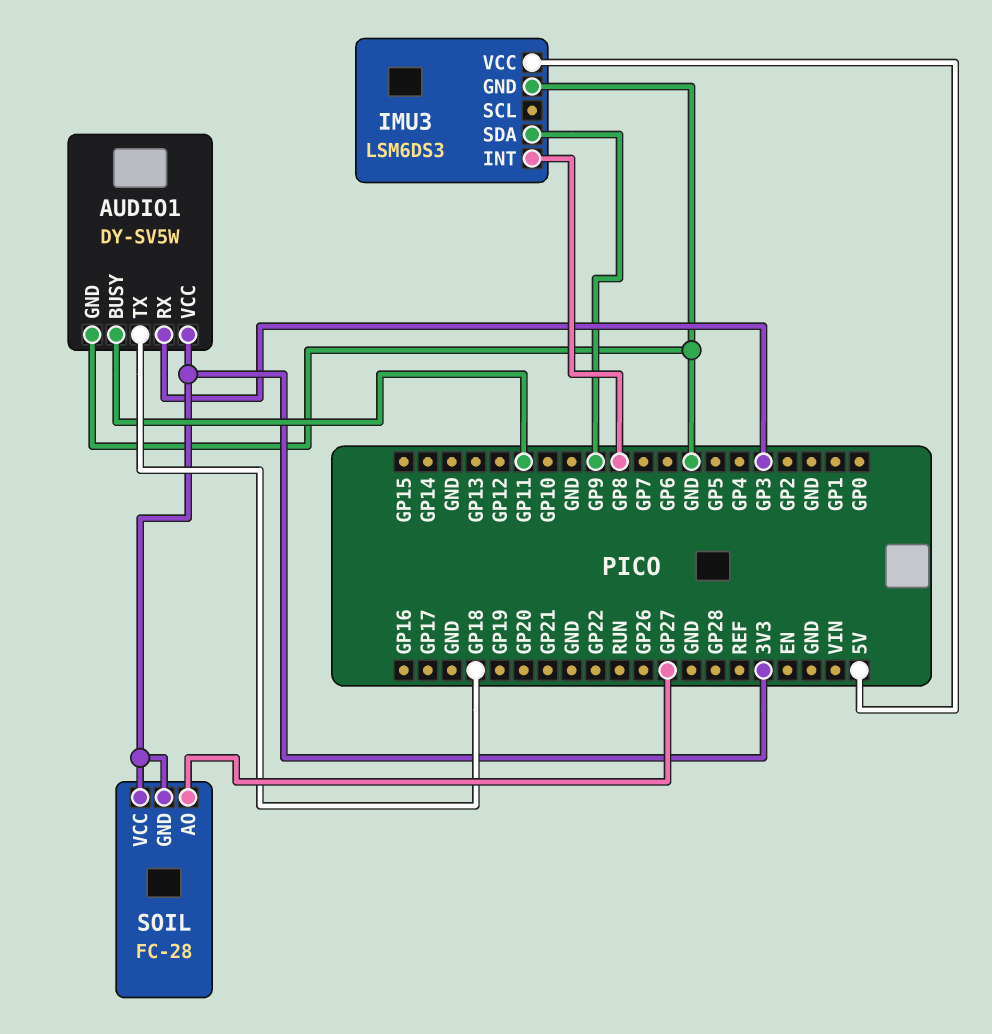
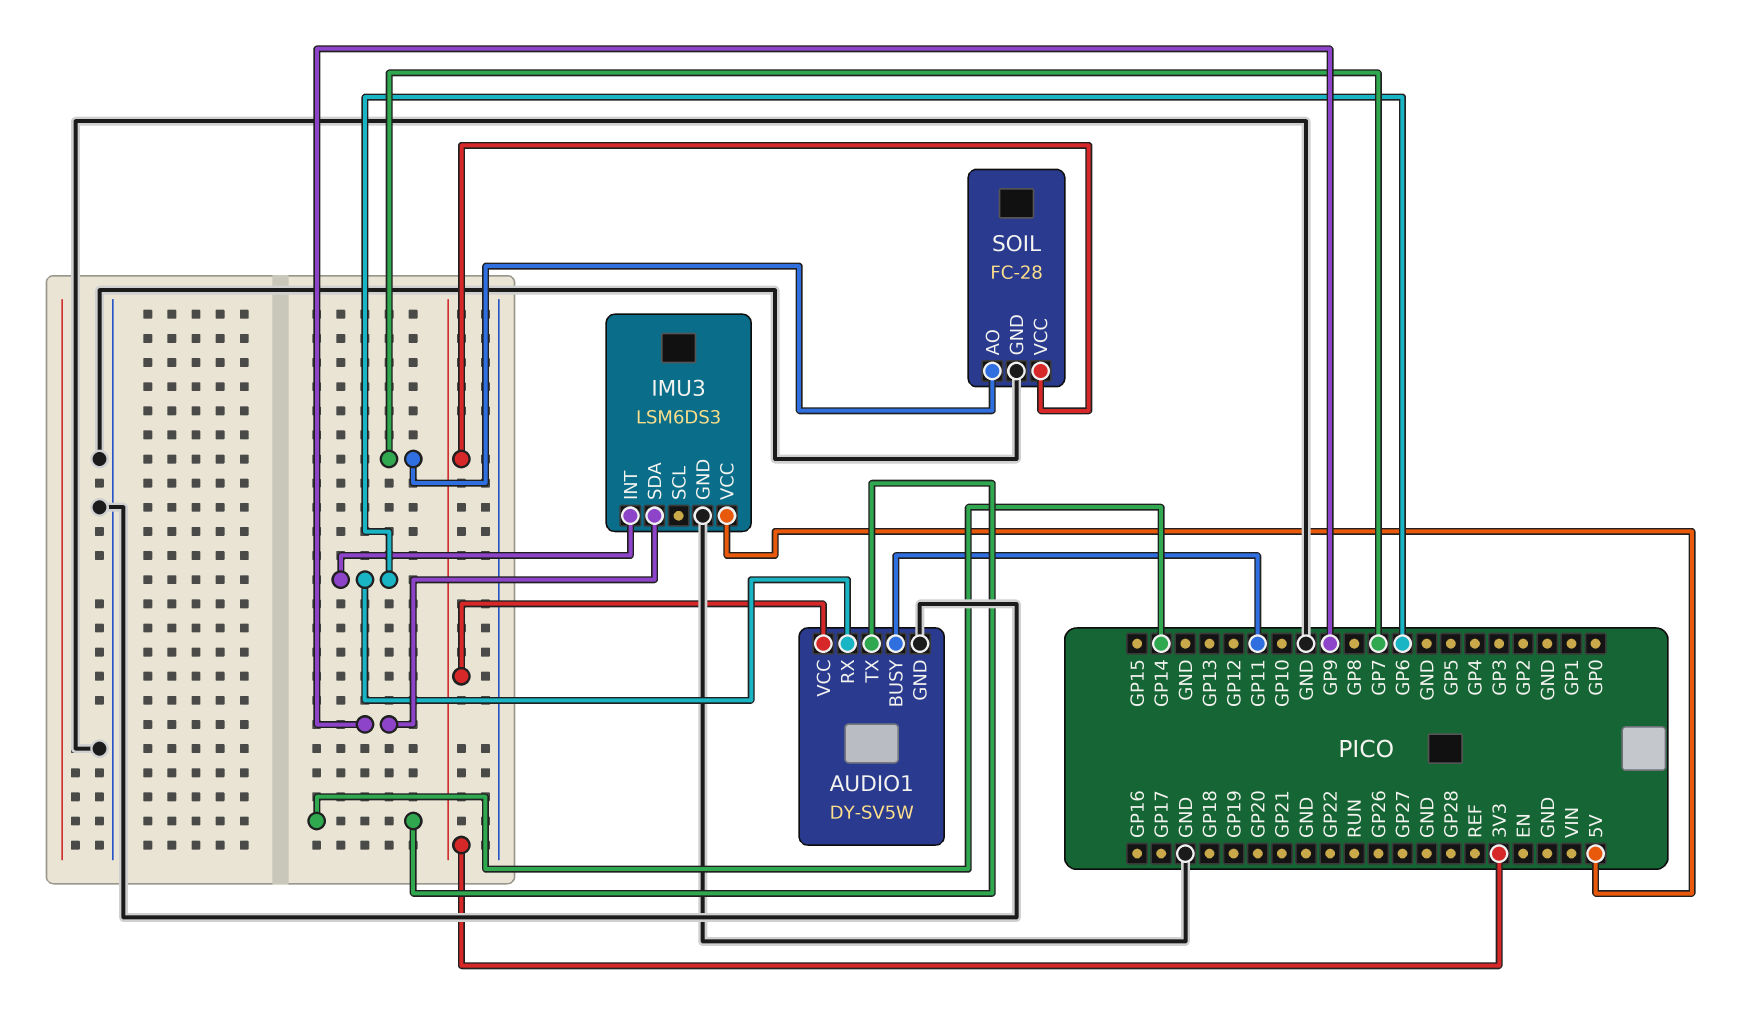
AUDIO1 pin RX: GP3 -> GP6
AUDIO1 pin TX: GP18 -> GP14
IMU3 pin INT: GP8 -> GP6
SOIL pin AO: GP27 -> GP7
SOIL pin GND: 3V3 -> GND

